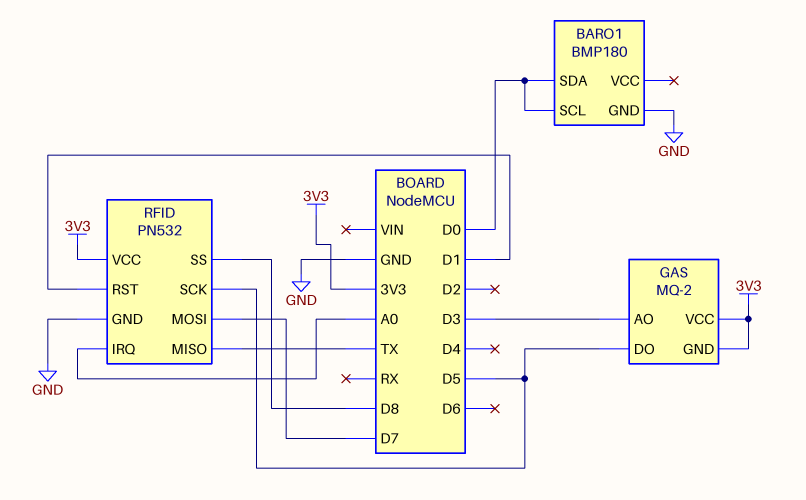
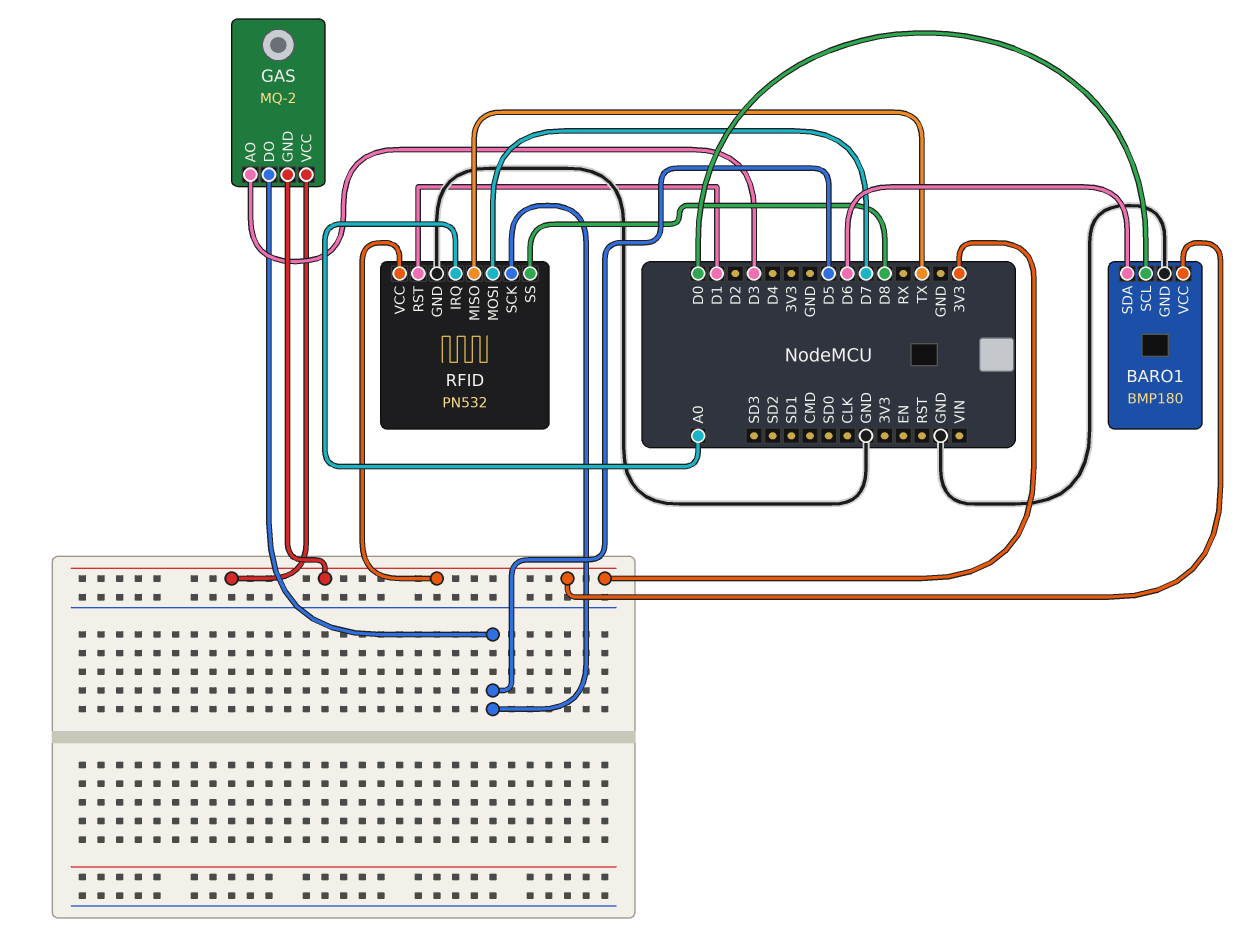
BARO1 pin SDA: D0 -> D6
BARO1 pin VCC: none -> 3V3

